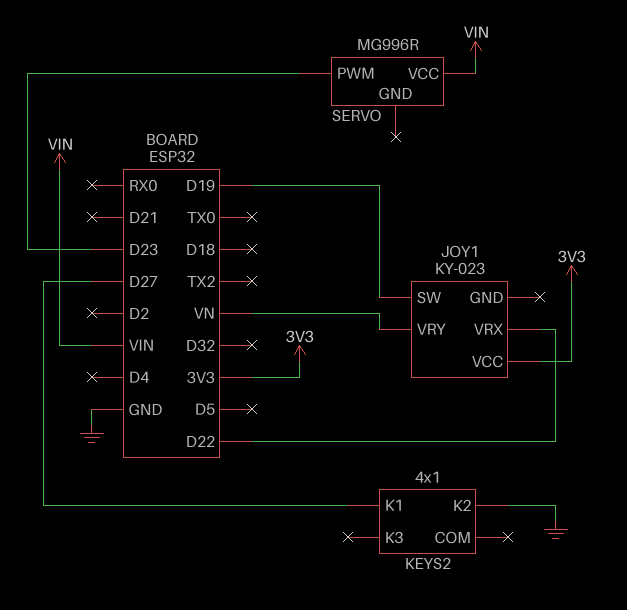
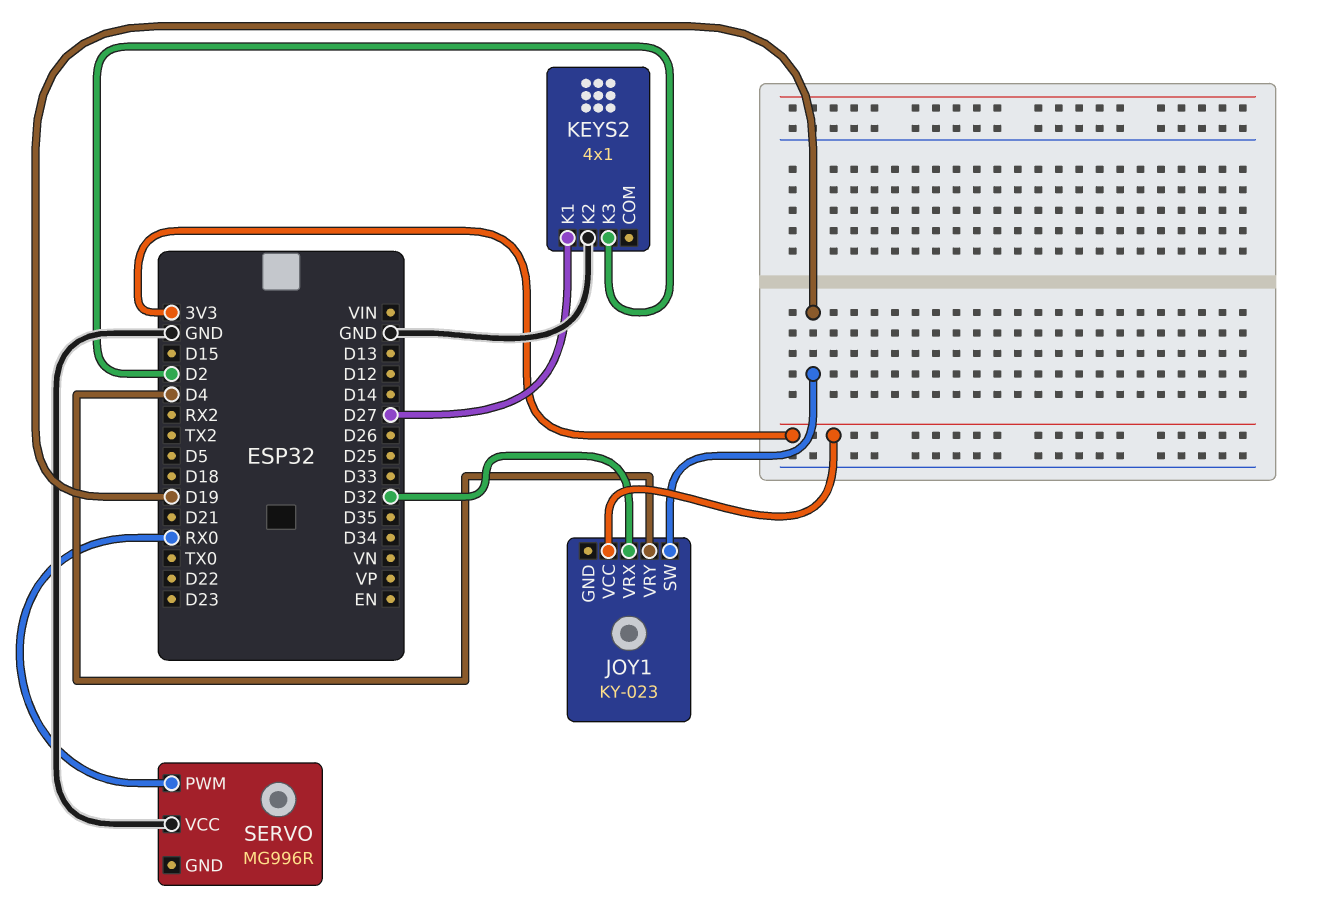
JOY1 pin VRX: D22 -> D32
JOY1 pin VRY: VN -> D4
KEYS2 pin K3: none -> D2
SERVO pin PWM: D23 -> RX0
SERVO pin VCC: VIN -> GND

